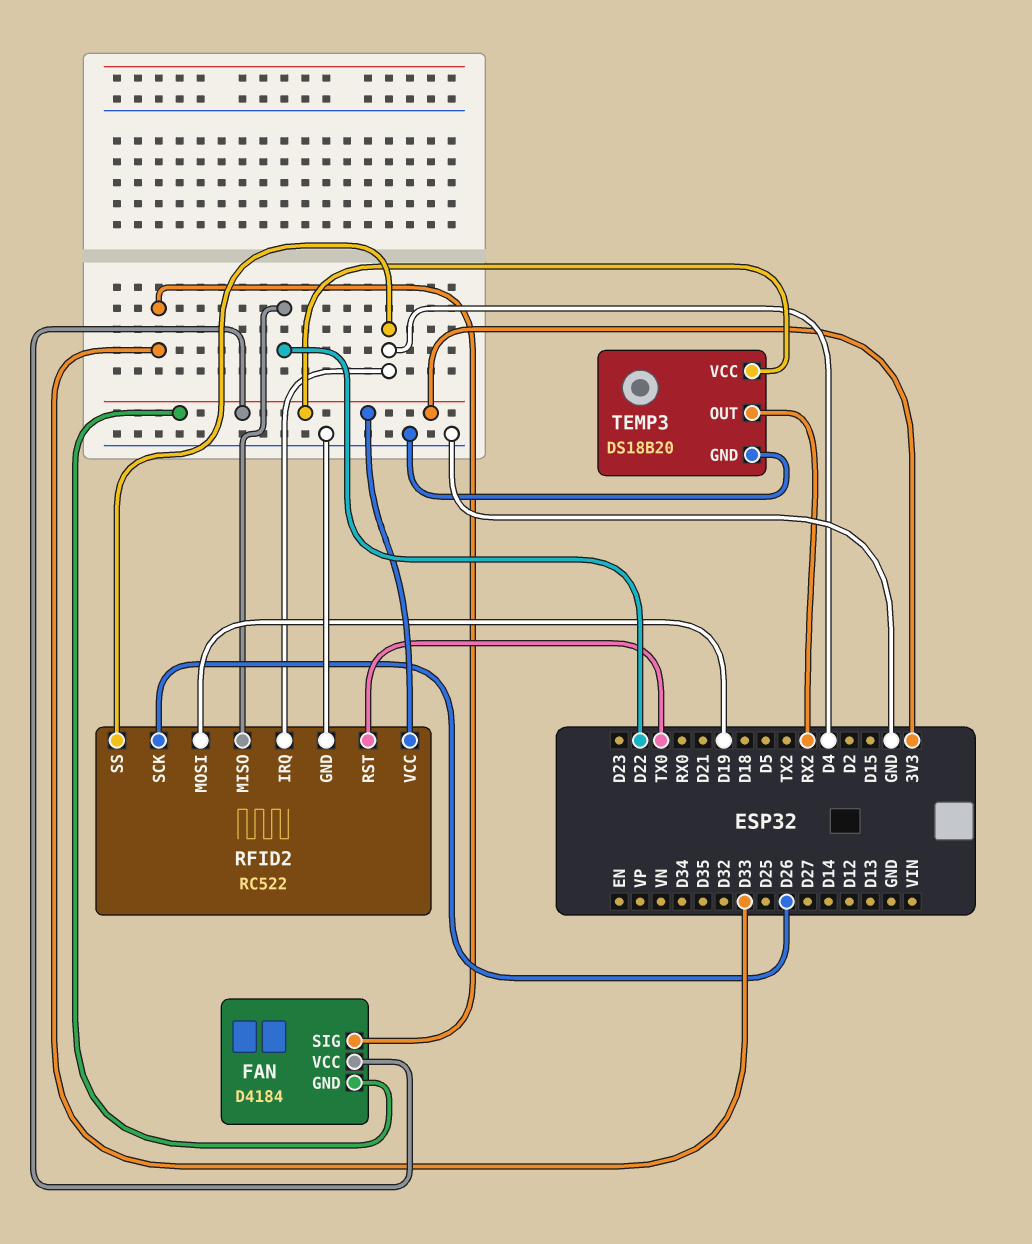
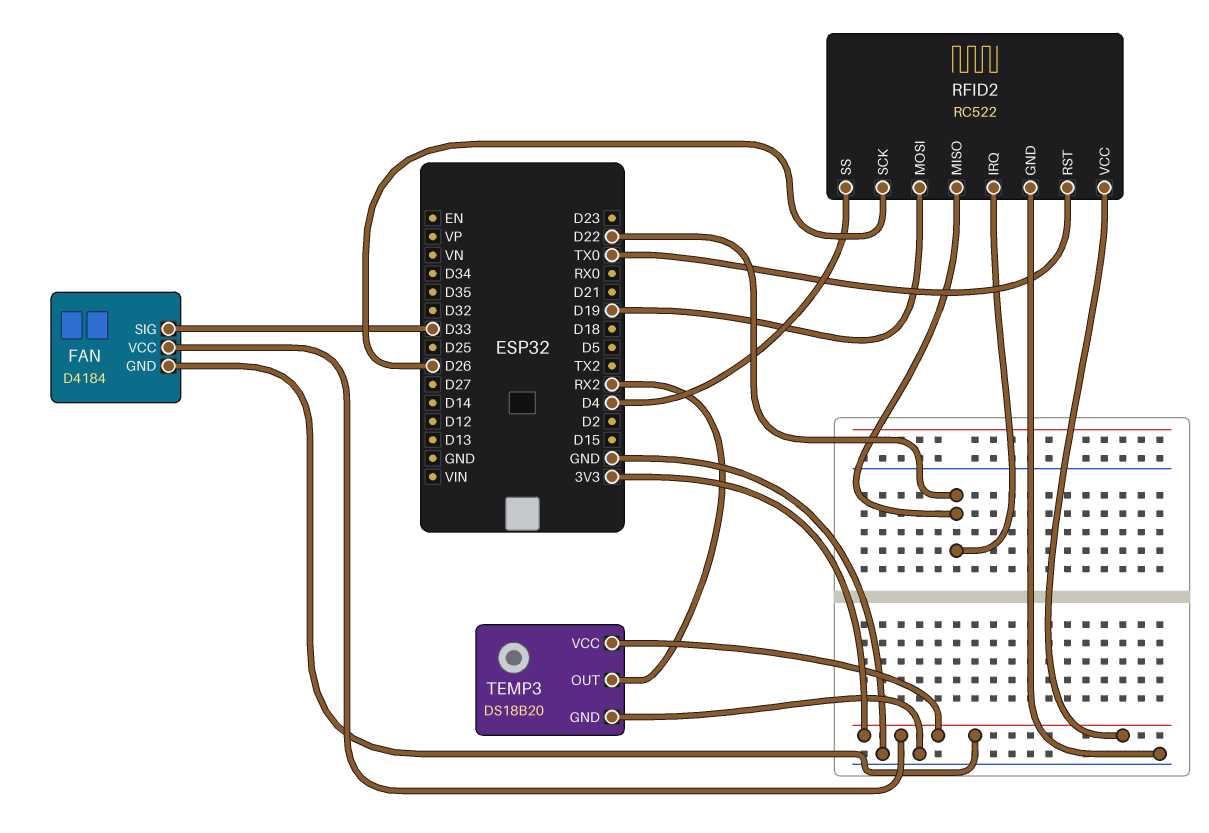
RFID2 pin IRQ: D4 -> D22

